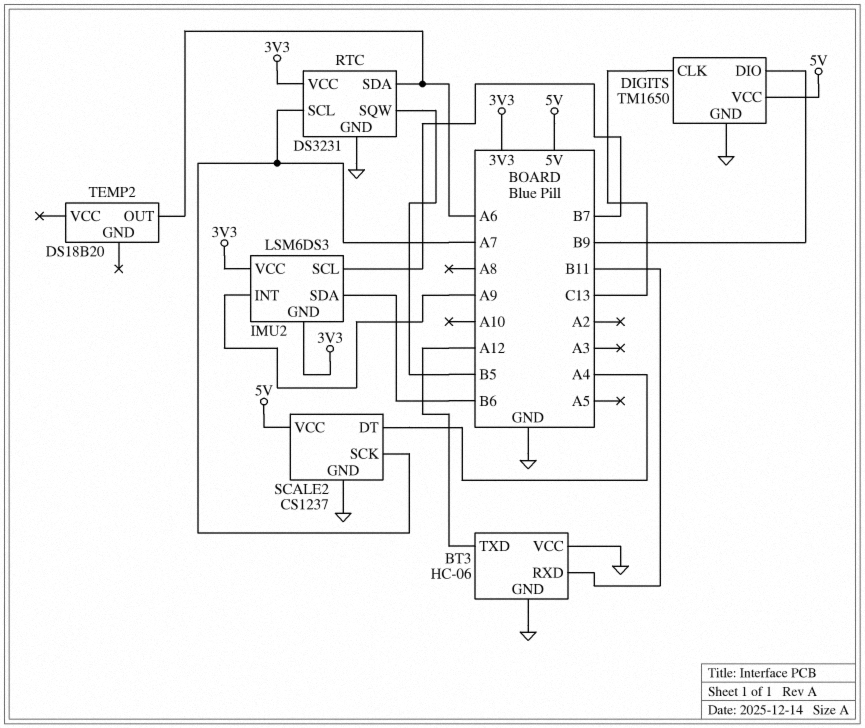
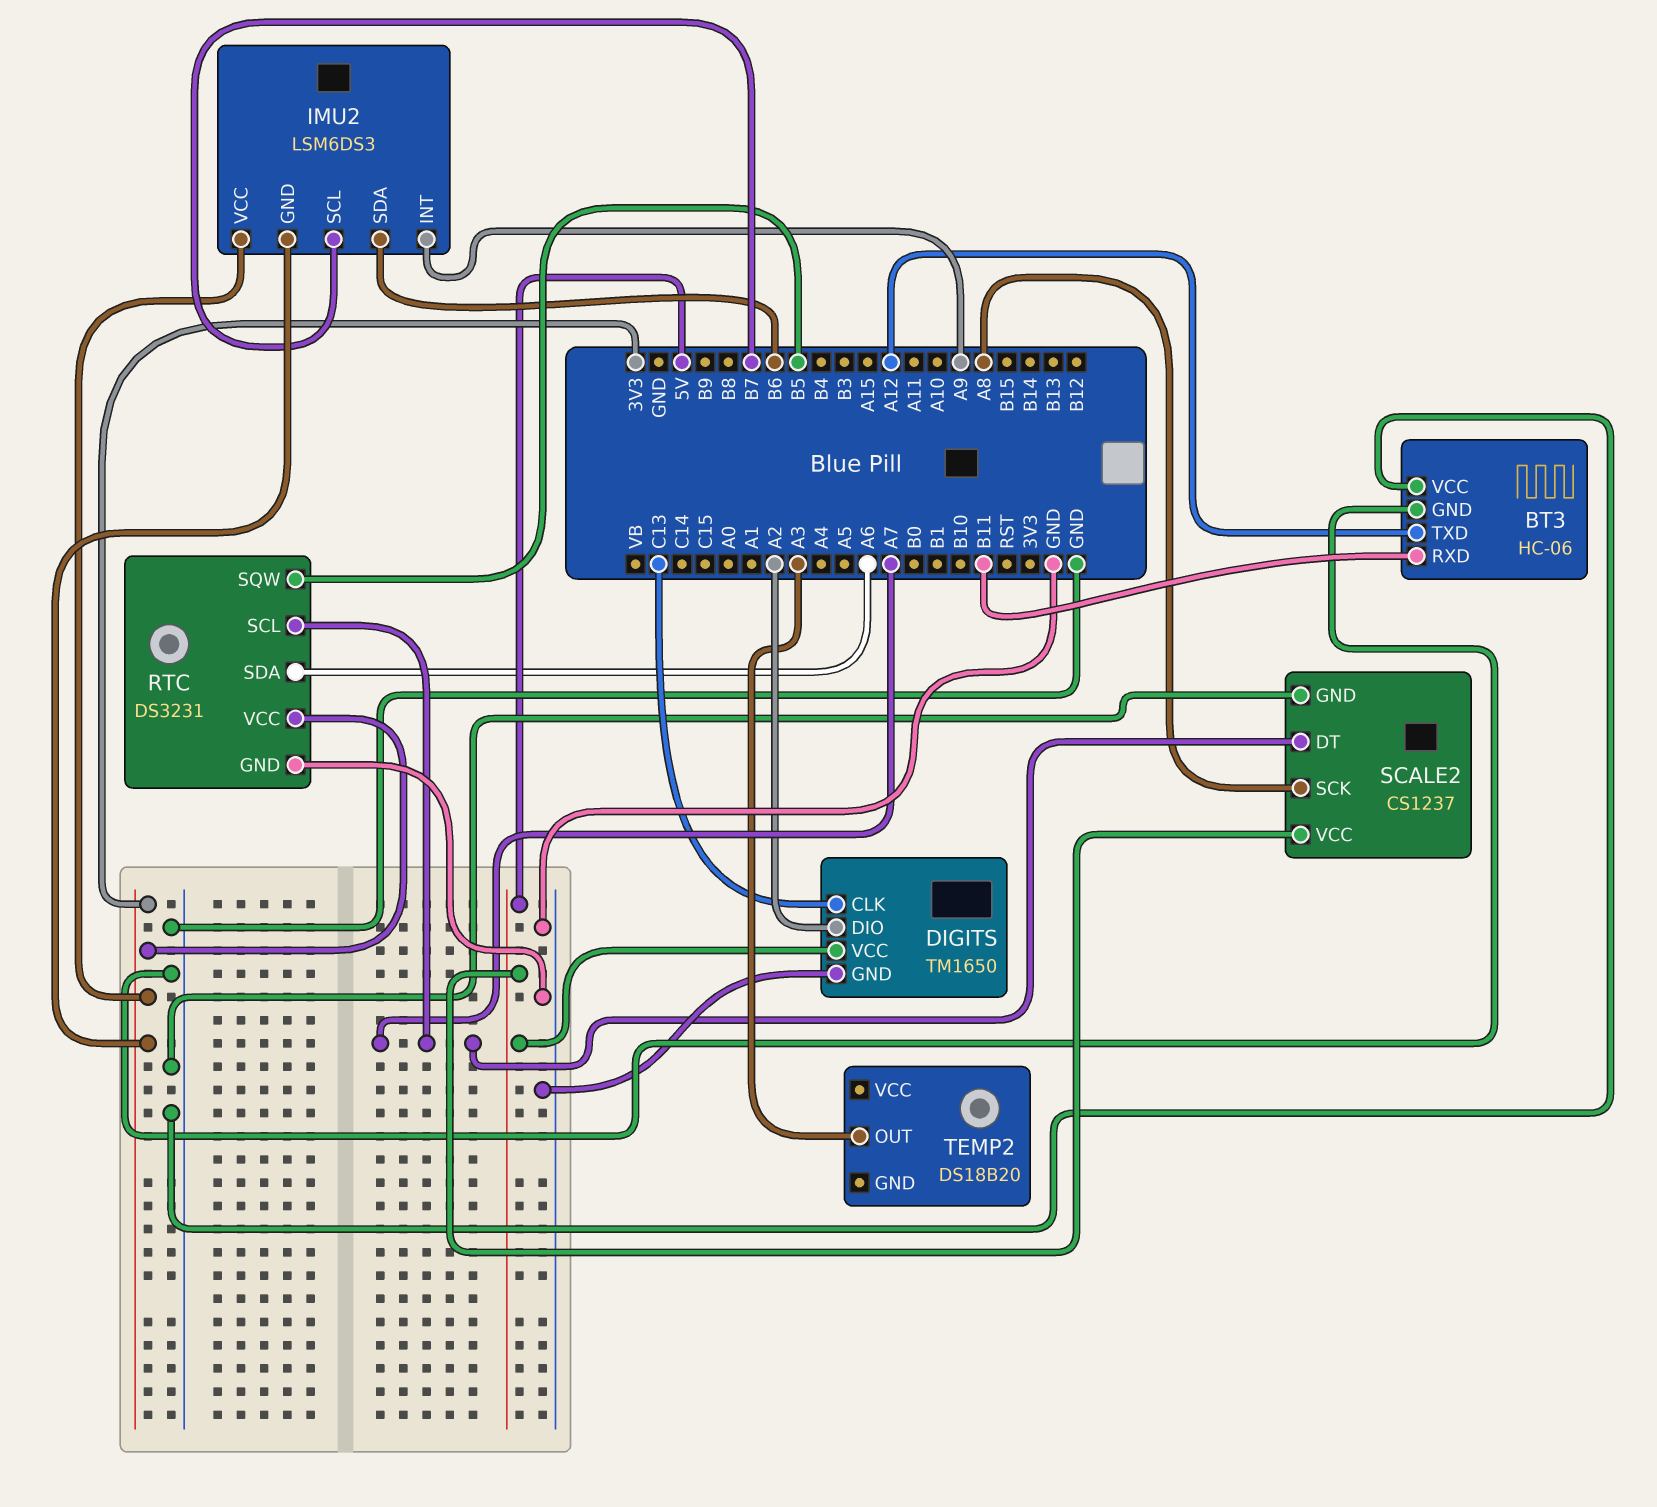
DIGITS pin DIO: B9 -> A2
SCALE2 pin DT: A4 -> A7
SCALE2 pin SCK: A7 -> A8
TEMP2 pin OUT: A6 -> A3

